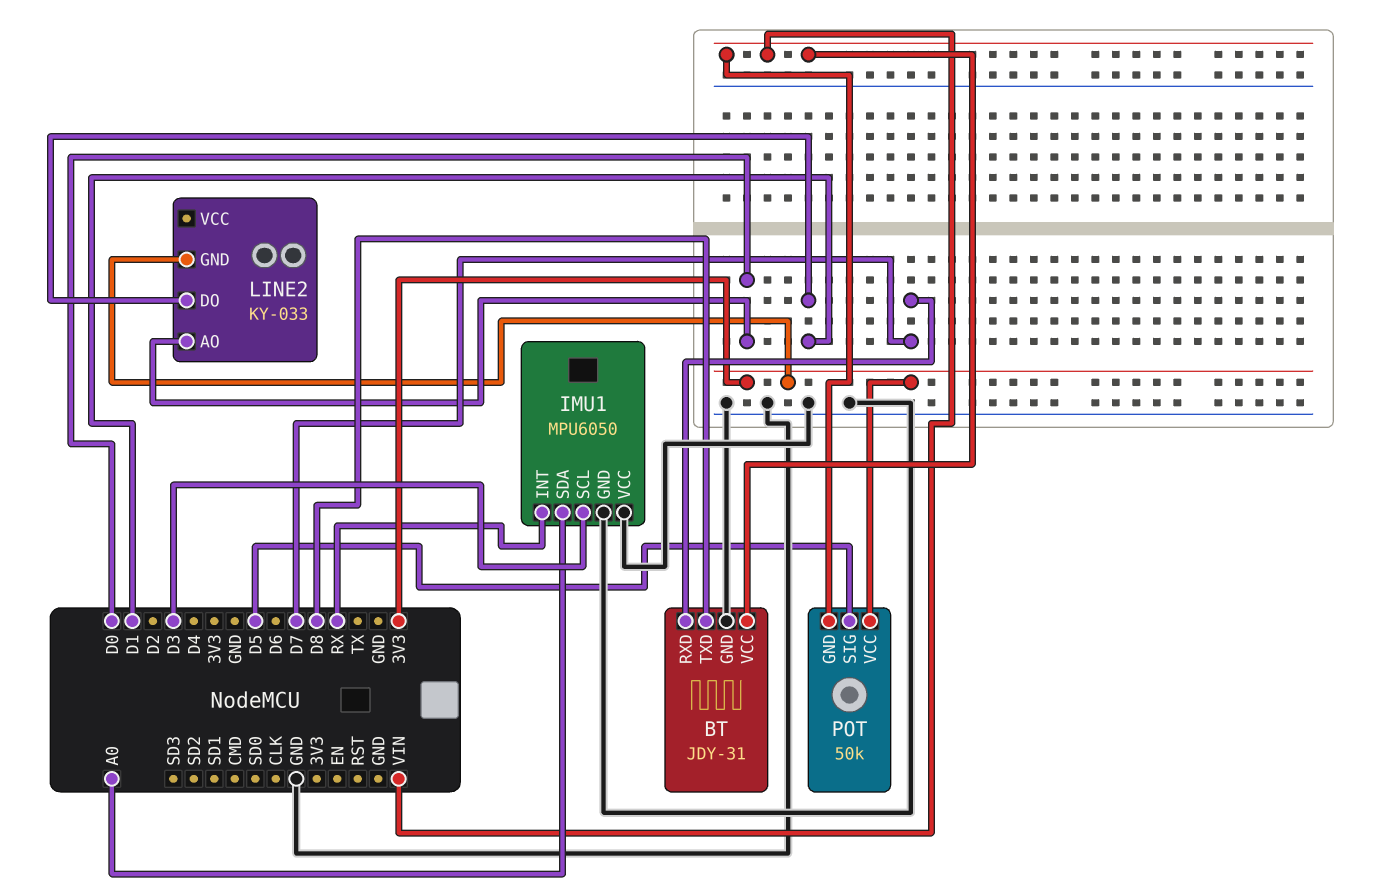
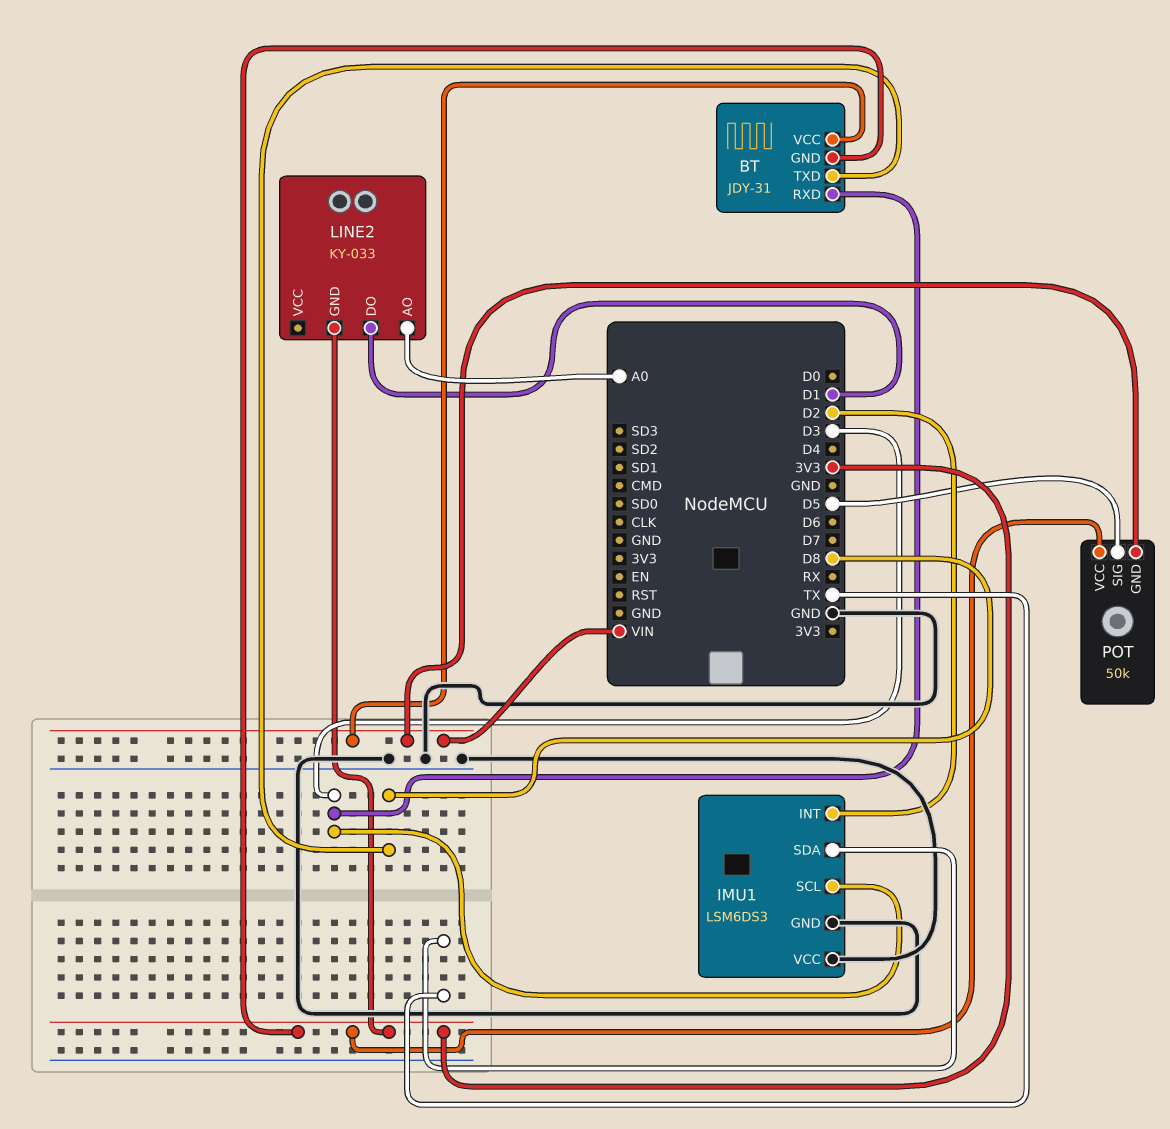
BT pin GND: GND -> 3V3
BT pin RXD: D7 -> D3
IMU1: MPU6050 -> LSM6DS3
IMU1 pin INT: RX -> D2
IMU1 pin SDA: A0 -> TX
LINE2 pin AO: D0 -> A0

